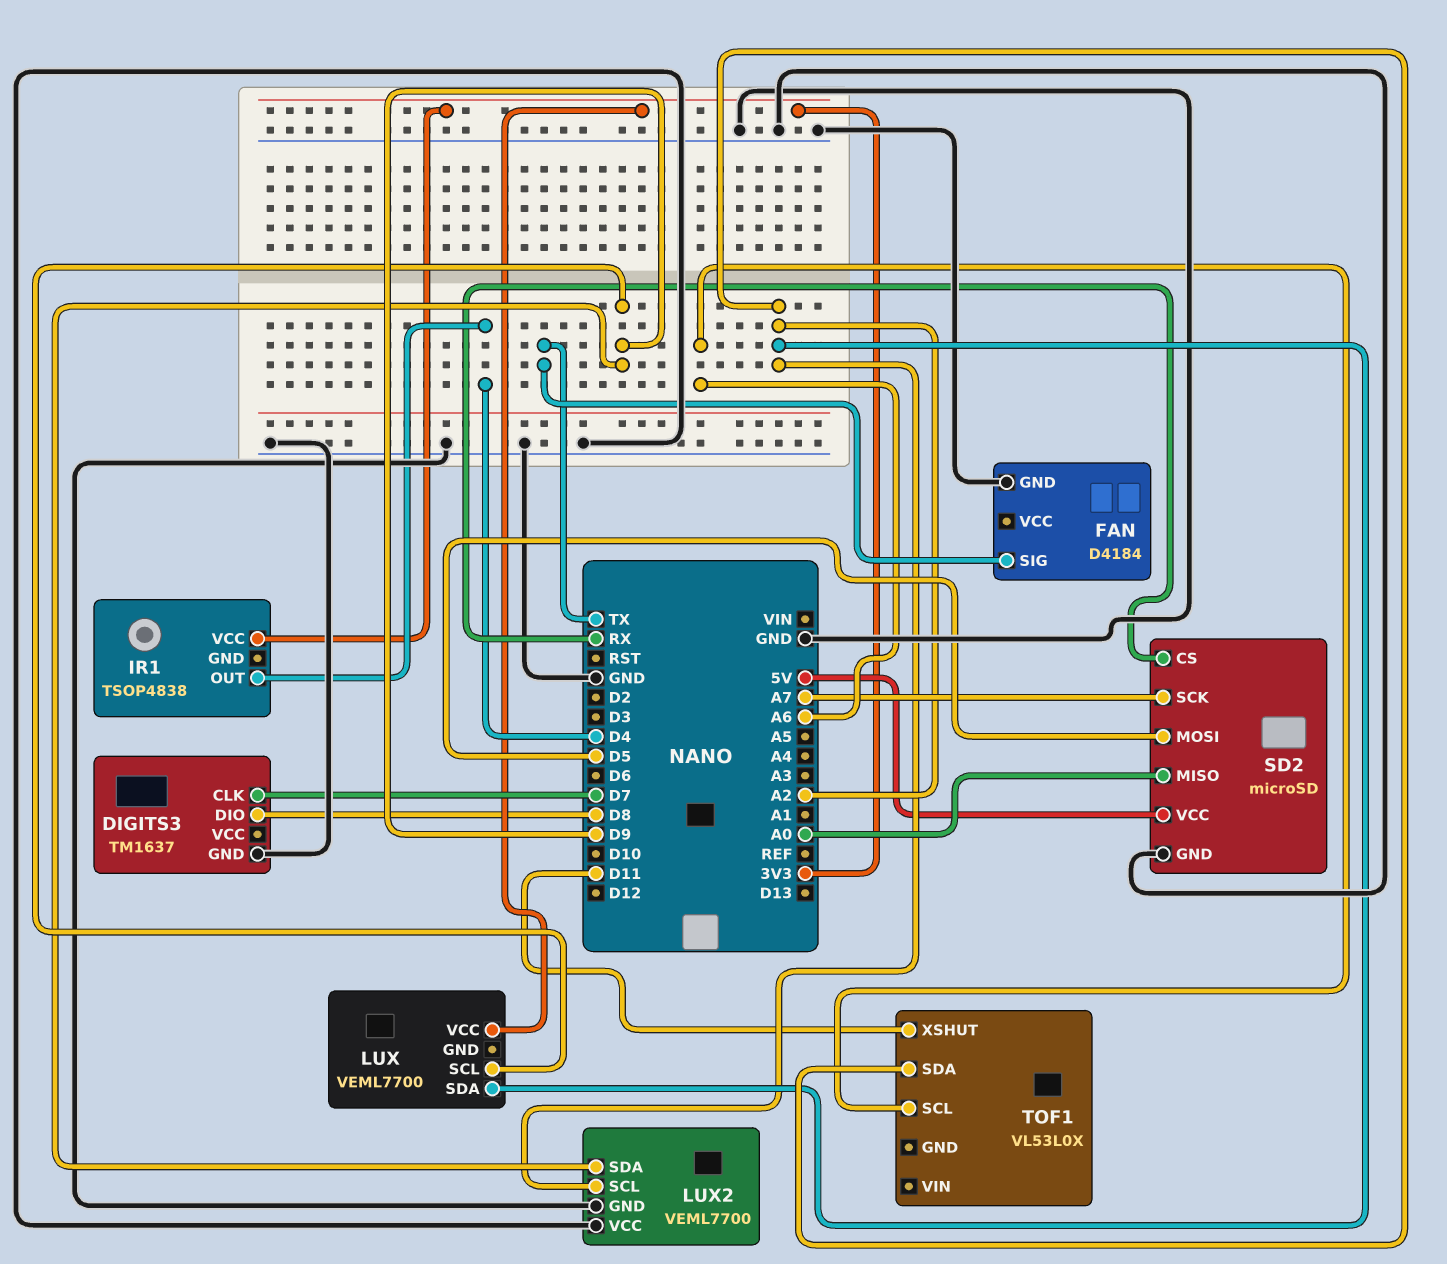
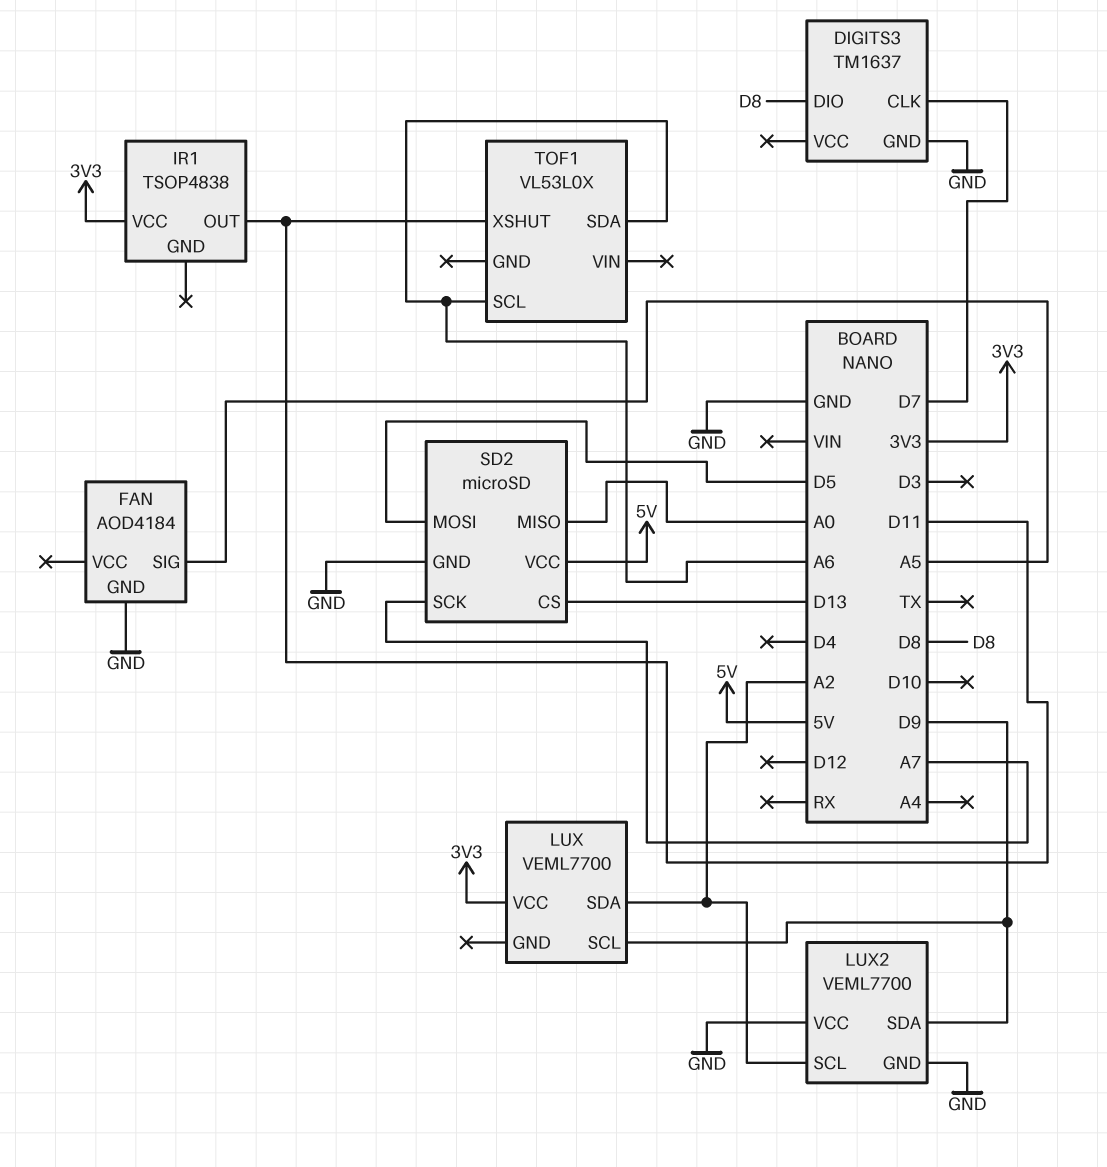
FAN: D4184 -> AOD4184
FAN pin SIG: TX -> A5
IR1 pin OUT: D4 -> D11
SD2 pin CS: RX -> D13
TOF1 pin SDA: A2 -> A6

